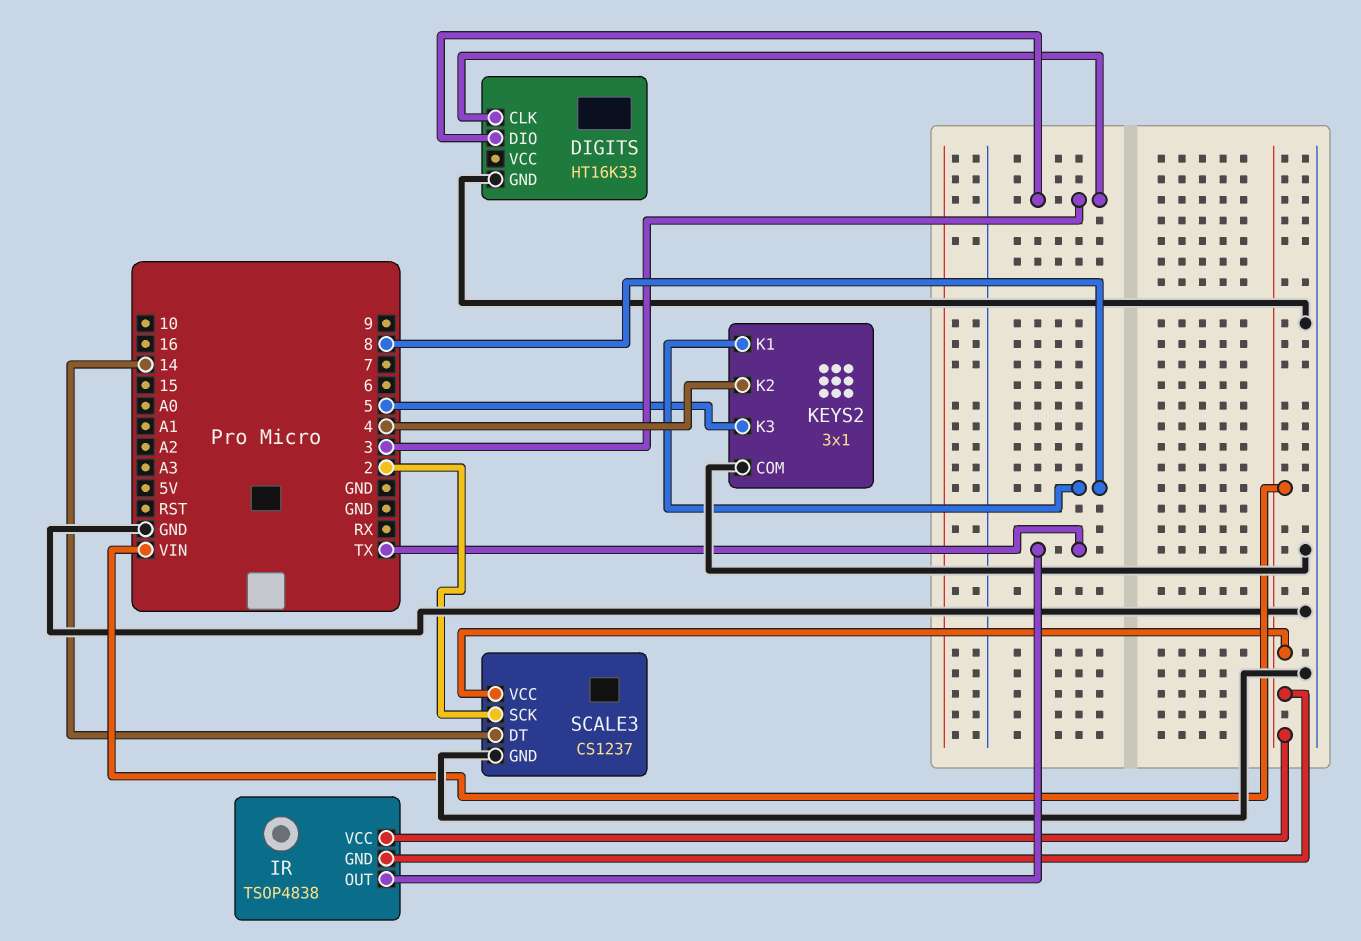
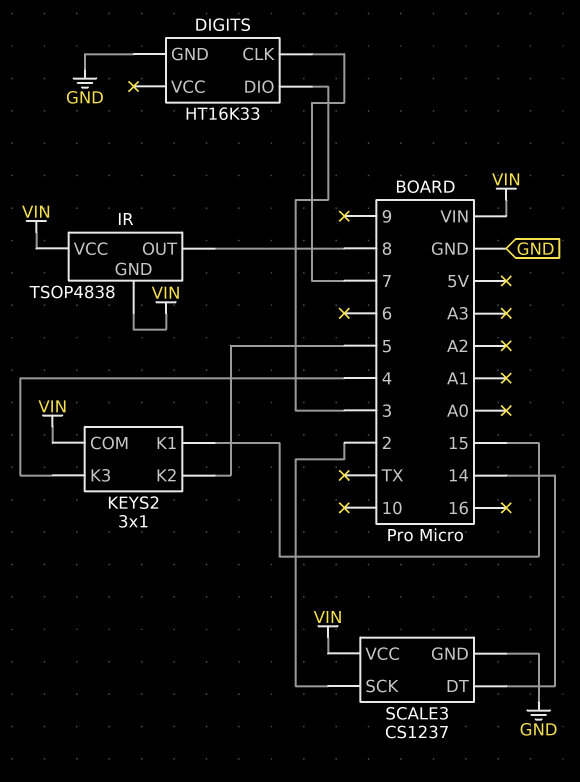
DIGITS pin CLK: 3 -> 7
IR pin OUT: TX -> 8
KEYS2 pin COM: GND -> VIN
KEYS2 pin K1: 8 -> 15
KEYS2 pin K2: 4 -> 5
KEYS2 pin K3: 5 -> 4

